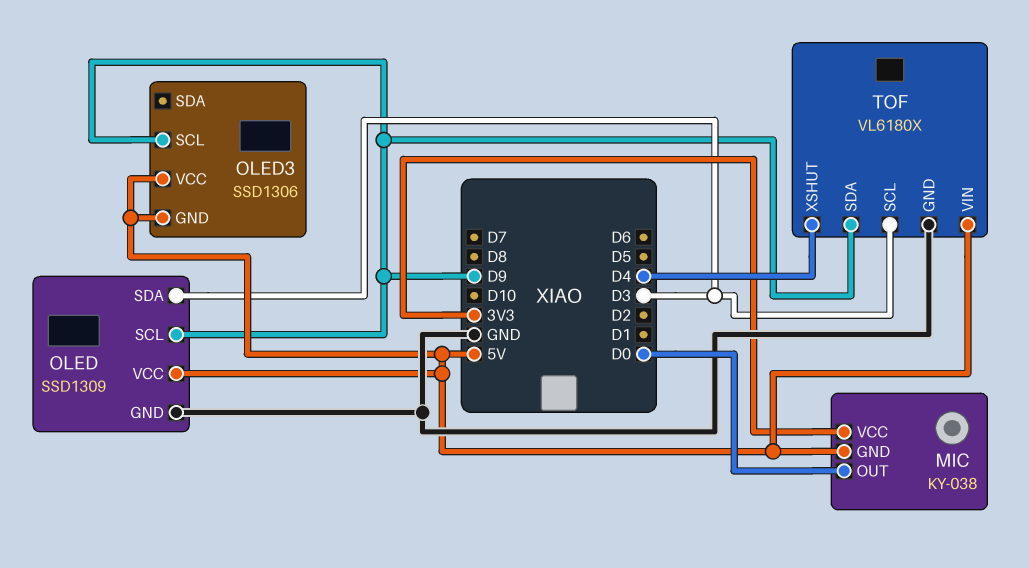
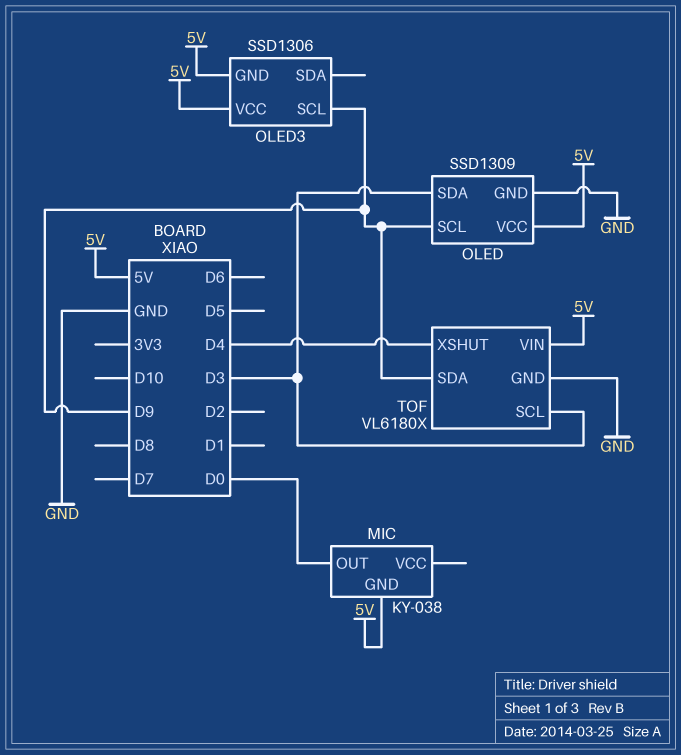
MIC pin VCC: 3V3 -> none

